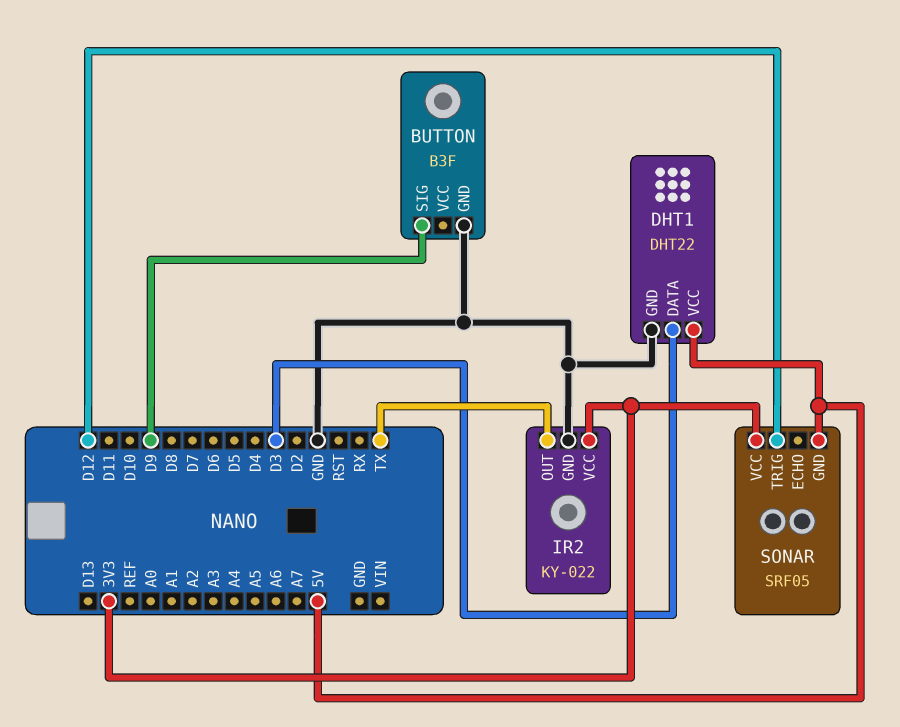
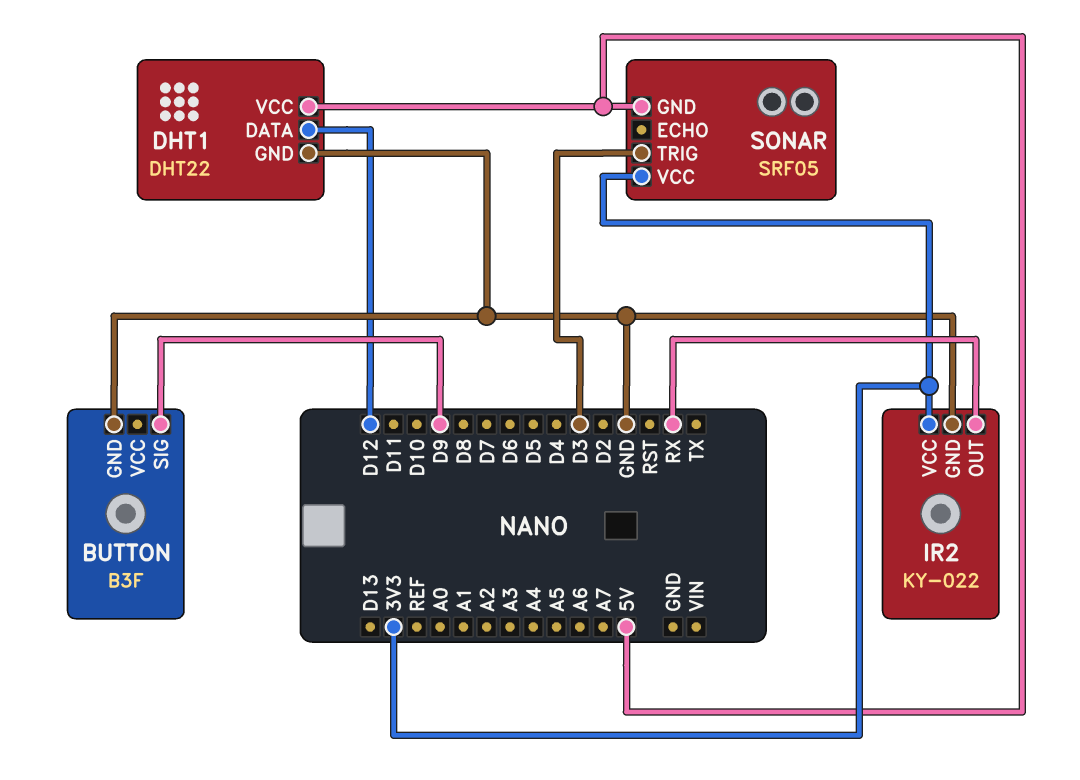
DHT1 pin DATA: D3 -> D12
IR2 pin OUT: TX -> RX
SONAR pin TRIG: D12 -> D3

